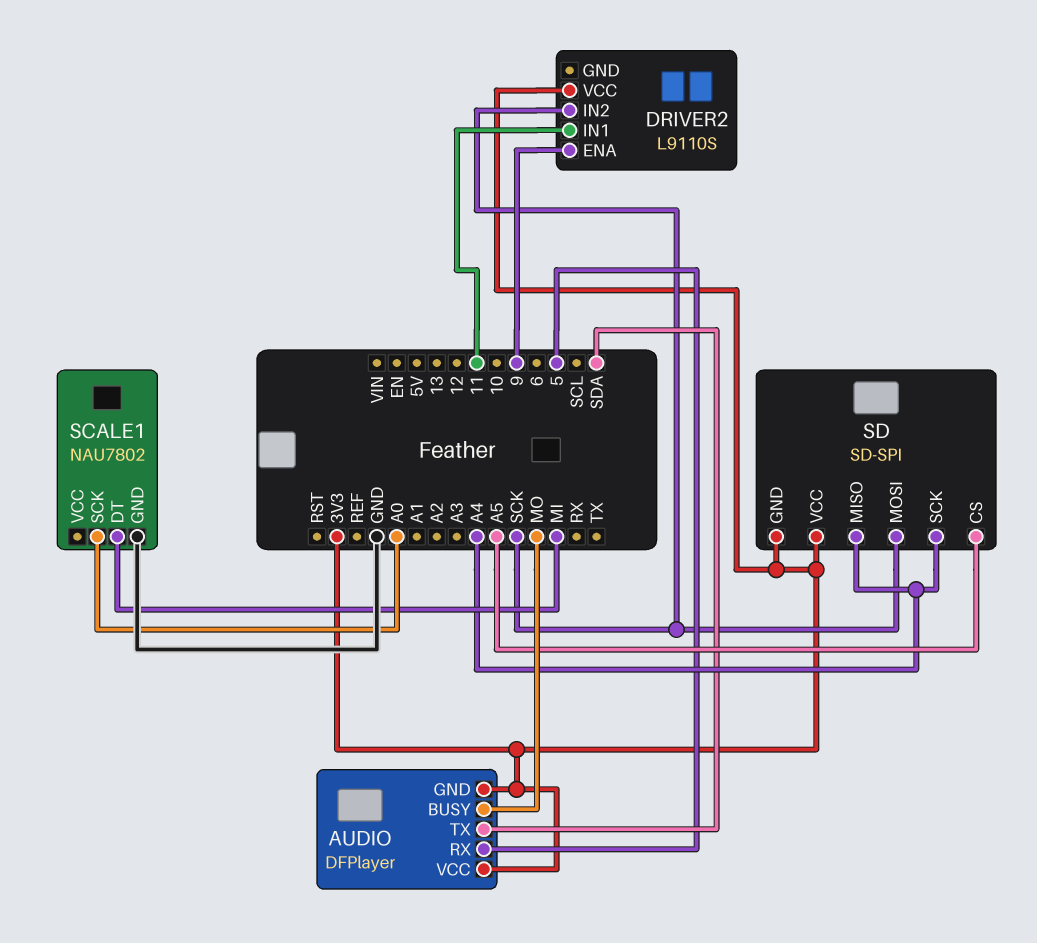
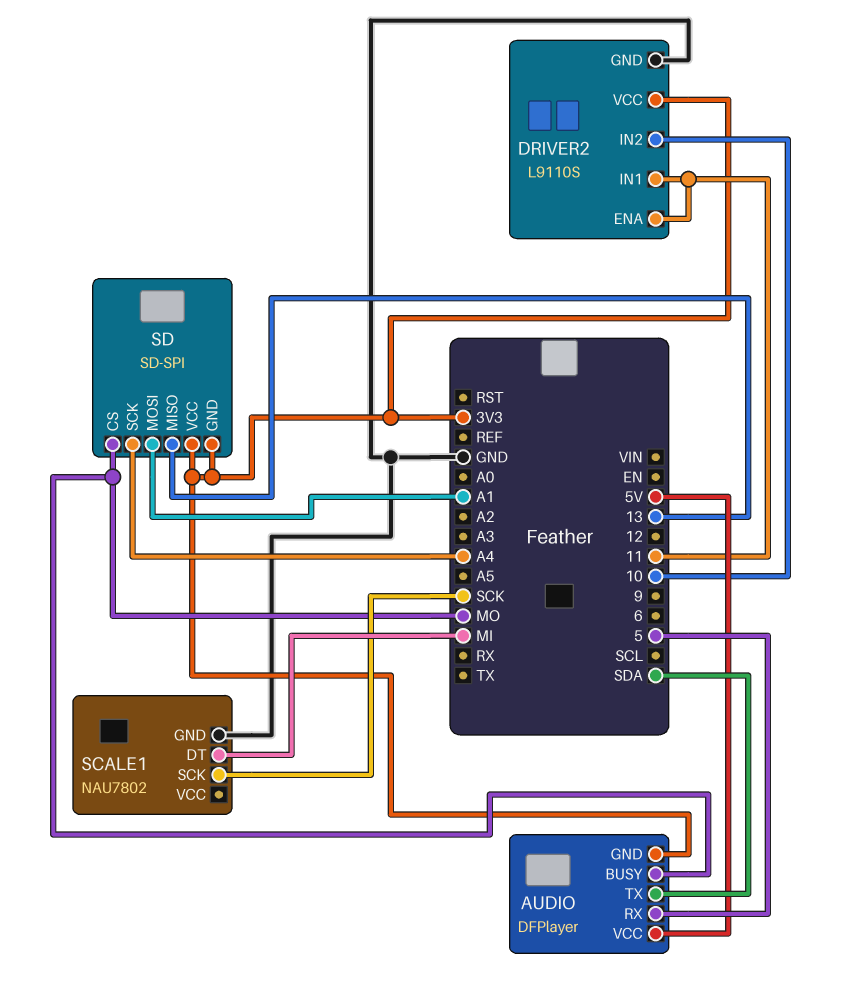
AUDIO pin VCC: 3V3 -> 5V
DRIVER2 pin ENA: 9 -> 11
DRIVER2 pin GND: none -> GND
DRIVER2 pin IN2: SCK -> 10
SCALE1 pin SCK: A0 -> SCK
SD pin CS: A5 -> MO
SD pin MISO: A4 -> 13
SD pin MOSI: SCK -> A1

